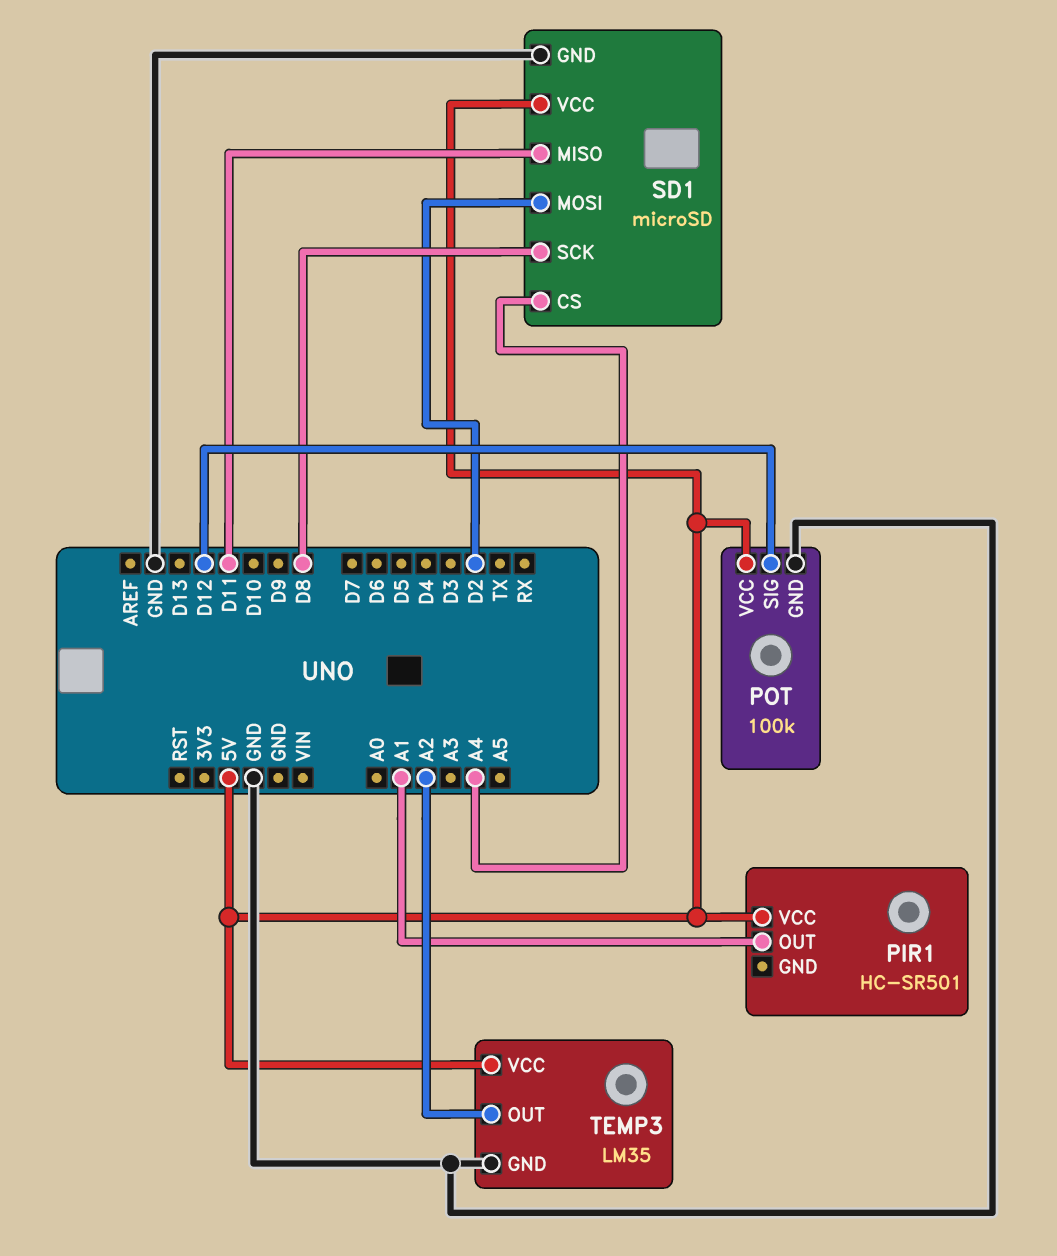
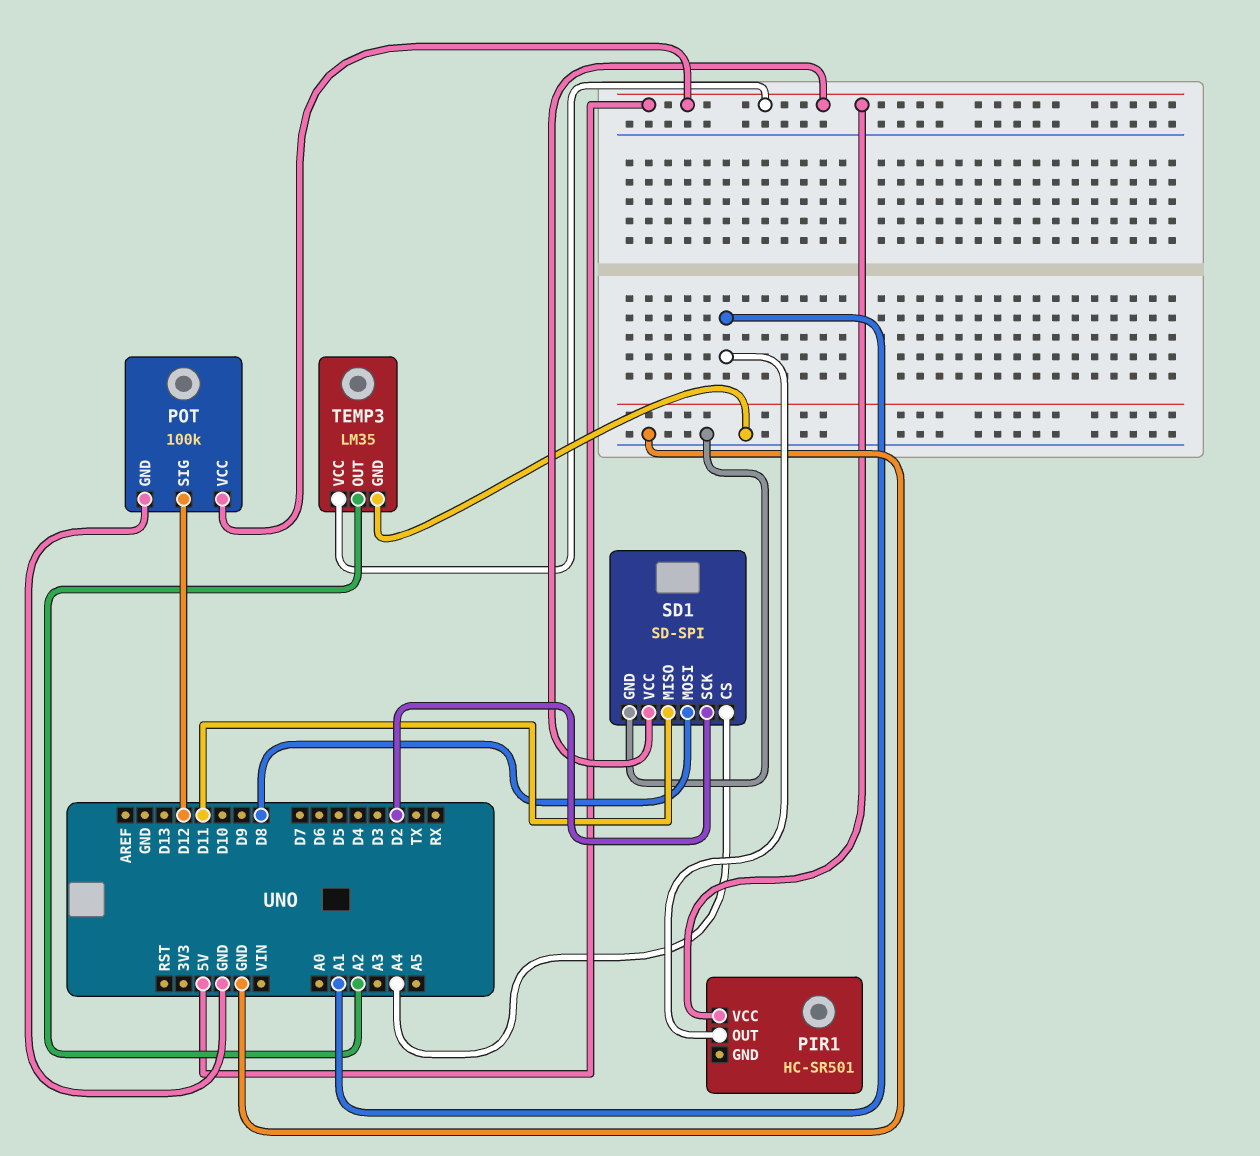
SD1: microSD -> SD-SPI
SD1 pin MOSI: D2 -> D8
SD1 pin SCK: D8 -> D2

